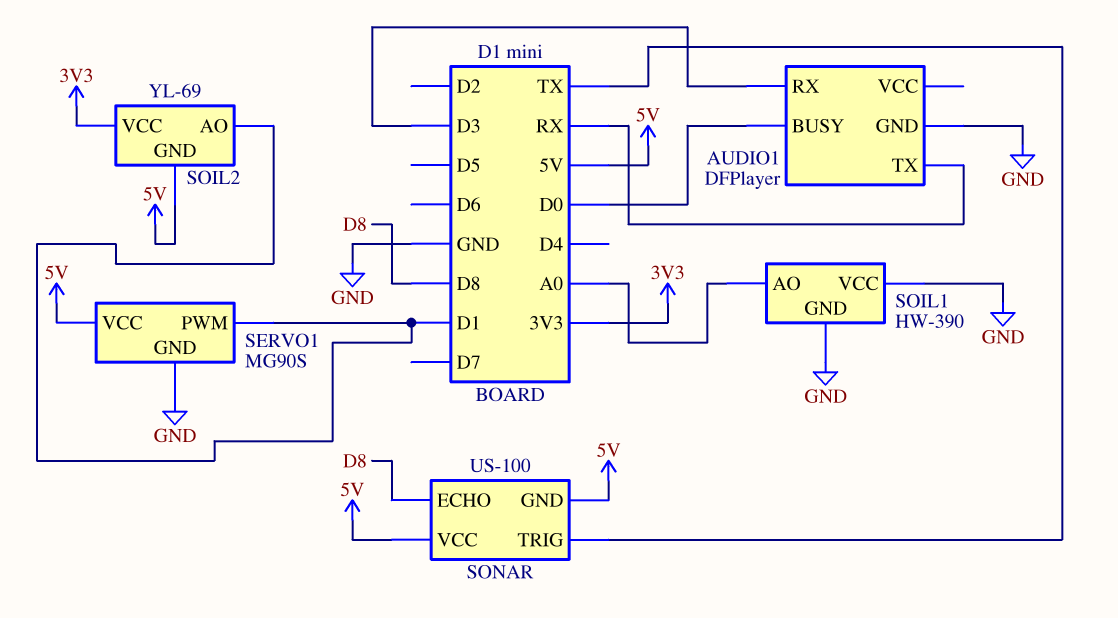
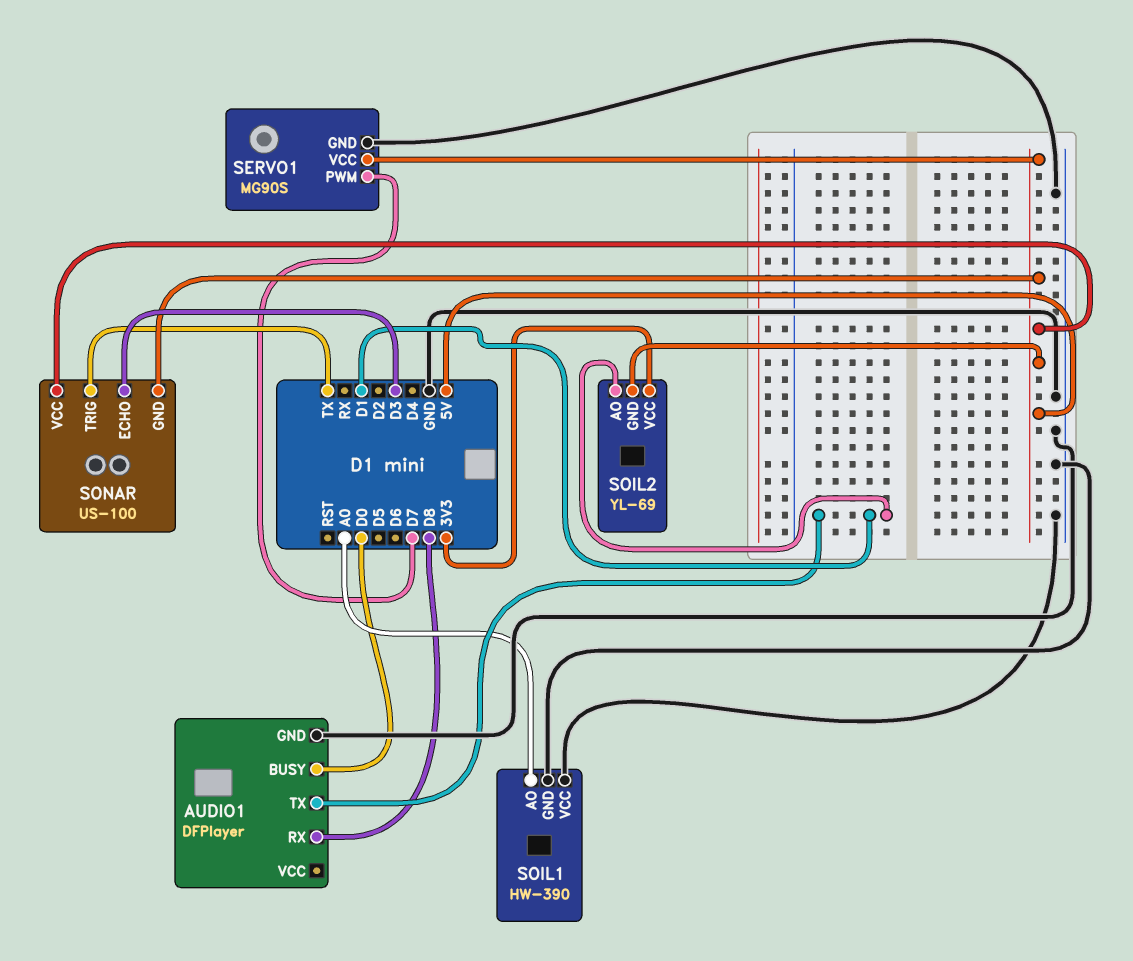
AUDIO1 pin RX: D3 -> D8
AUDIO1 pin TX: RX -> D1
SERVO1 pin PWM: D1 -> D7
SONAR pin ECHO: D8 -> D3

